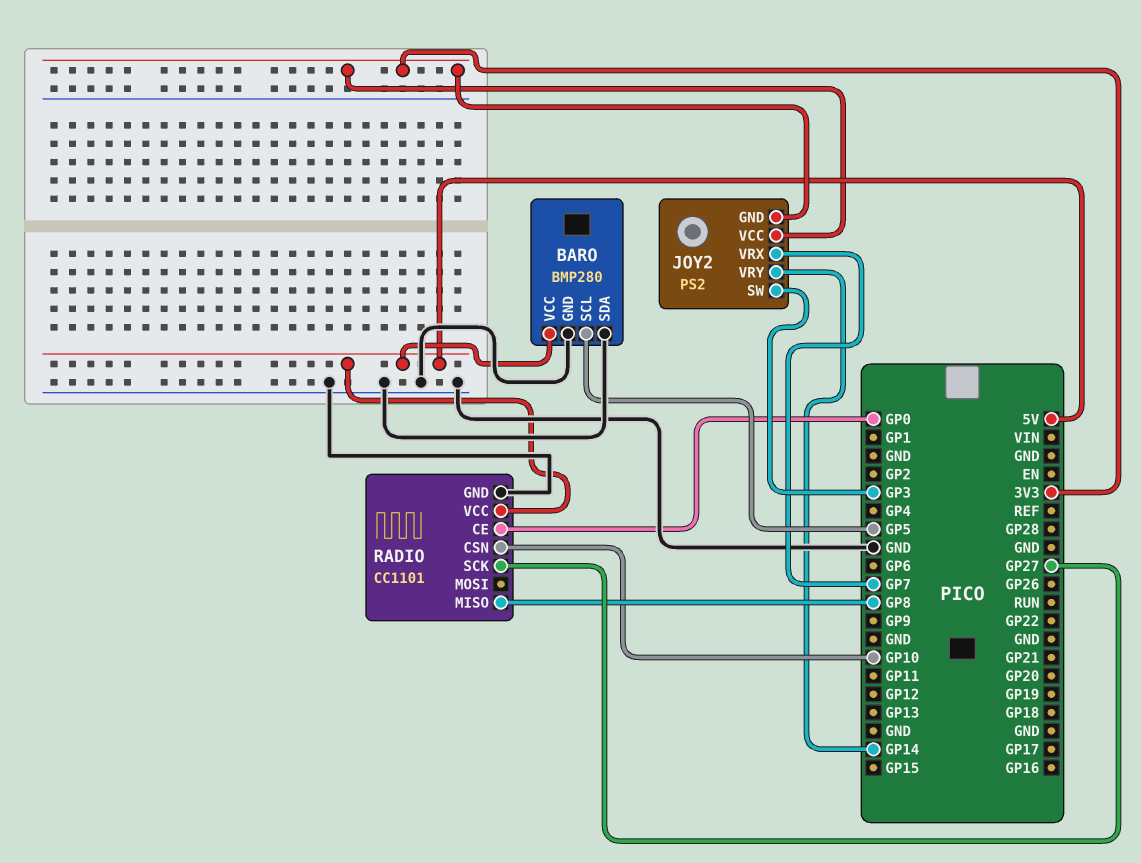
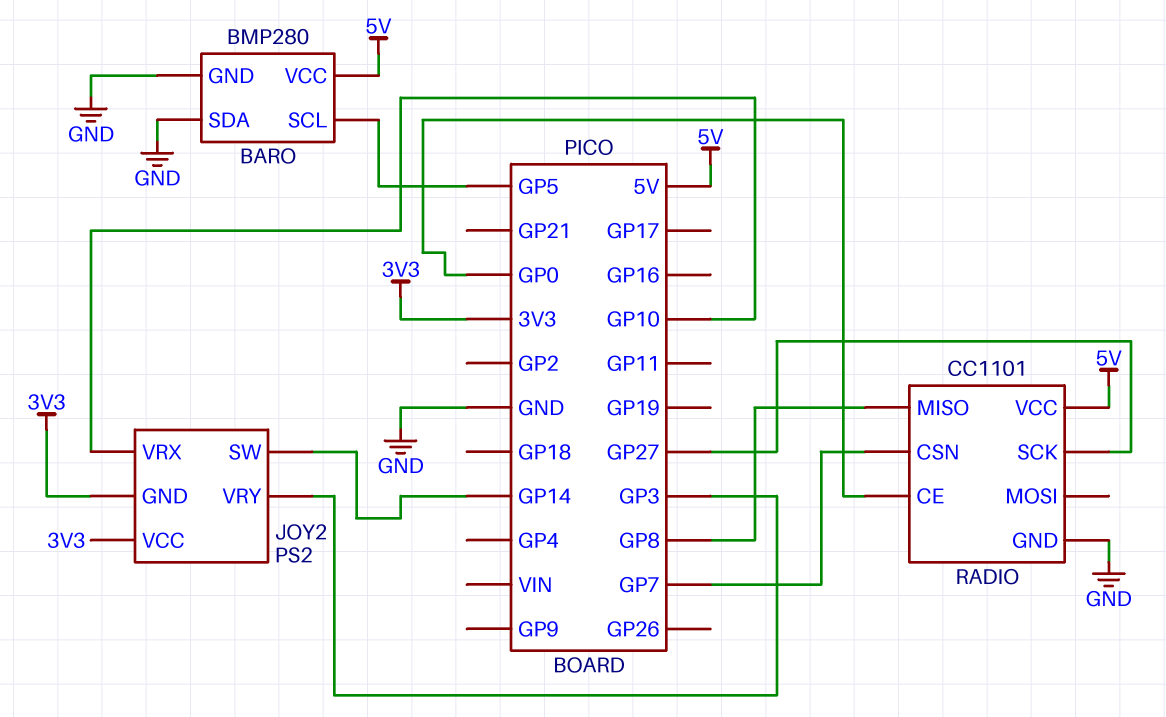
JOY2 pin SW: GP3 -> GP14
JOY2 pin VRX: GP7 -> GP10
JOY2 pin VRY: GP14 -> GP3
RADIO pin CSN: GP10 -> GP7

